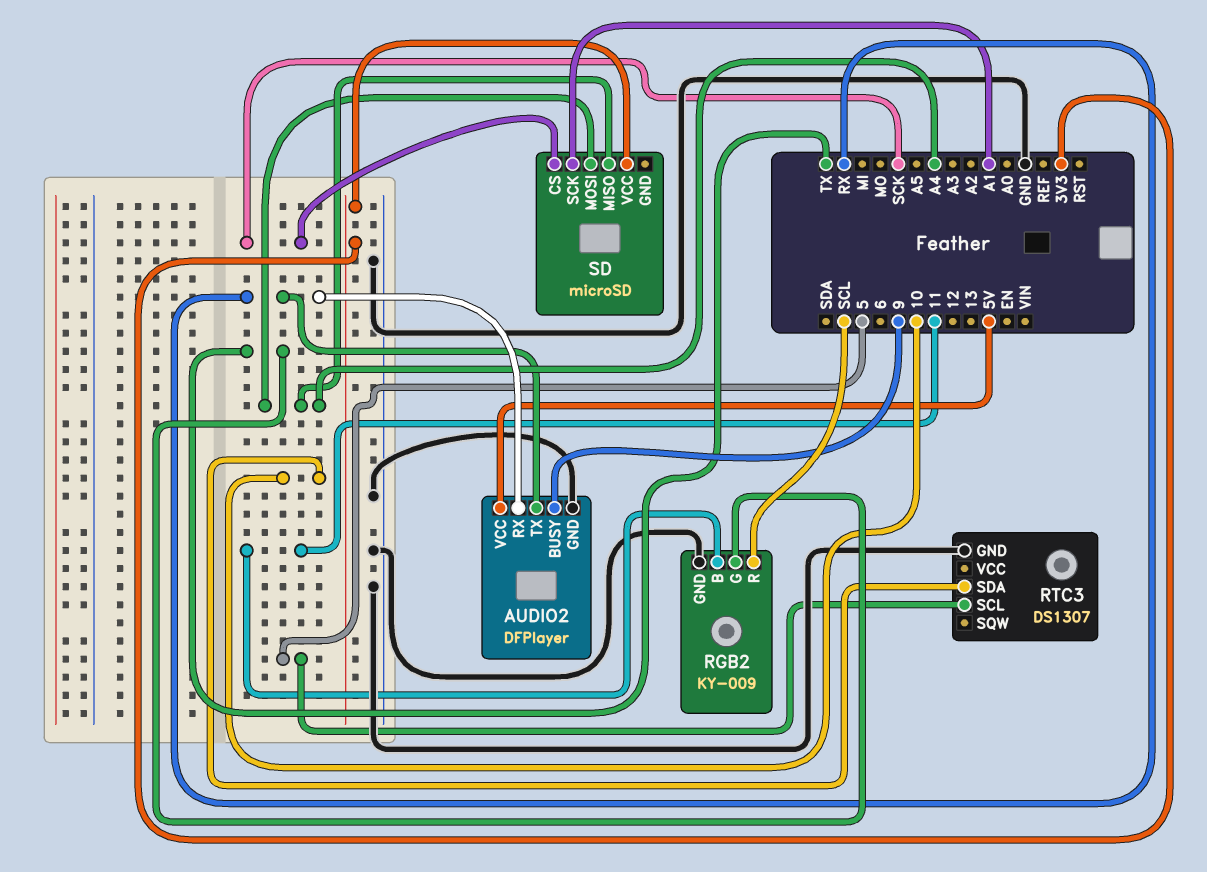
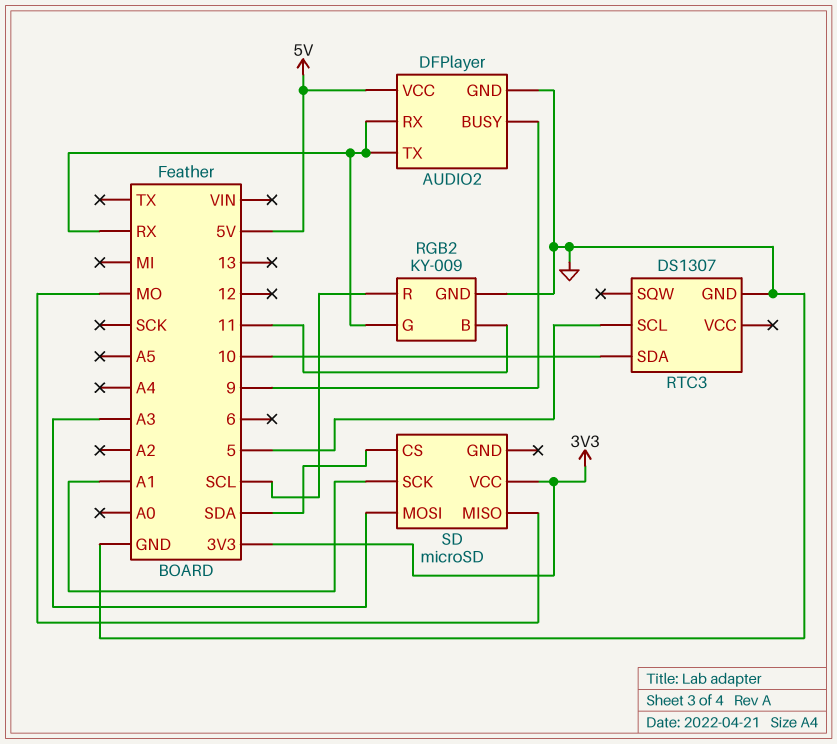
RGB2 pin G: TX -> RX
SD pin CS: SCK -> SDA
SD pin MISO: A4 -> MO
SD pin MOSI: A4 -> A3

